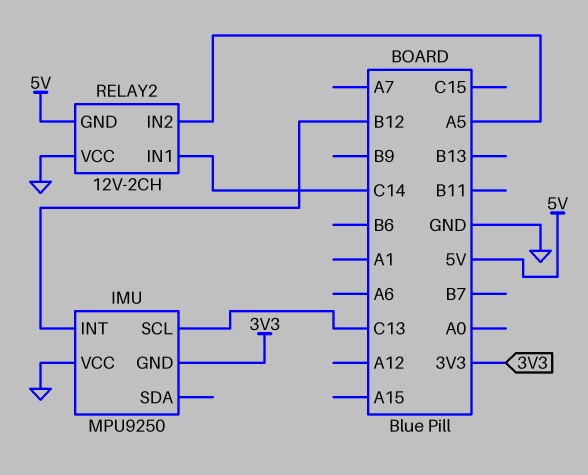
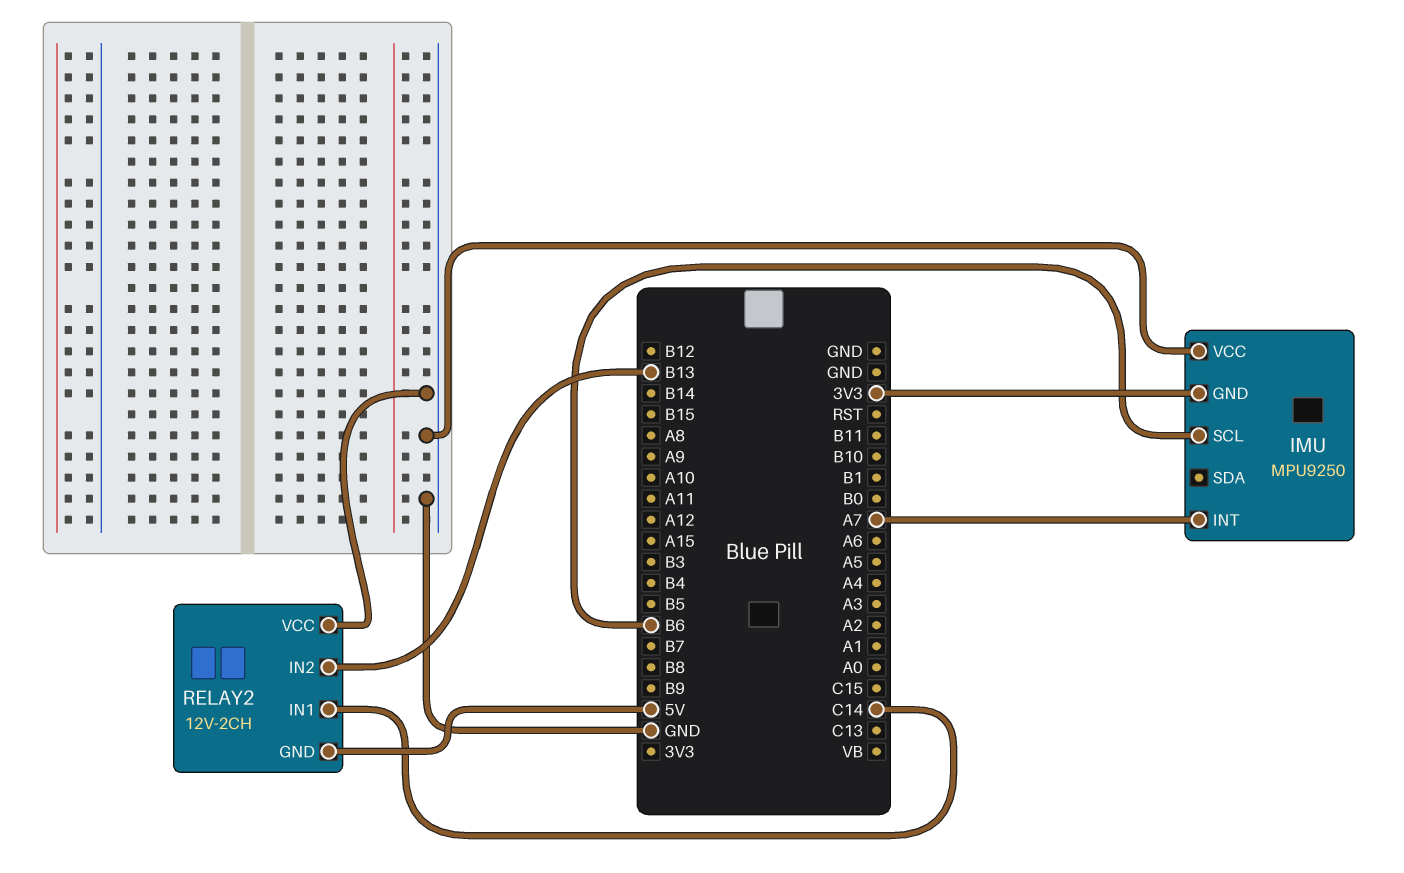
IMU pin INT: B12 -> A7
IMU pin SCL: C13 -> B6
RELAY2 pin IN2: A5 -> B13

